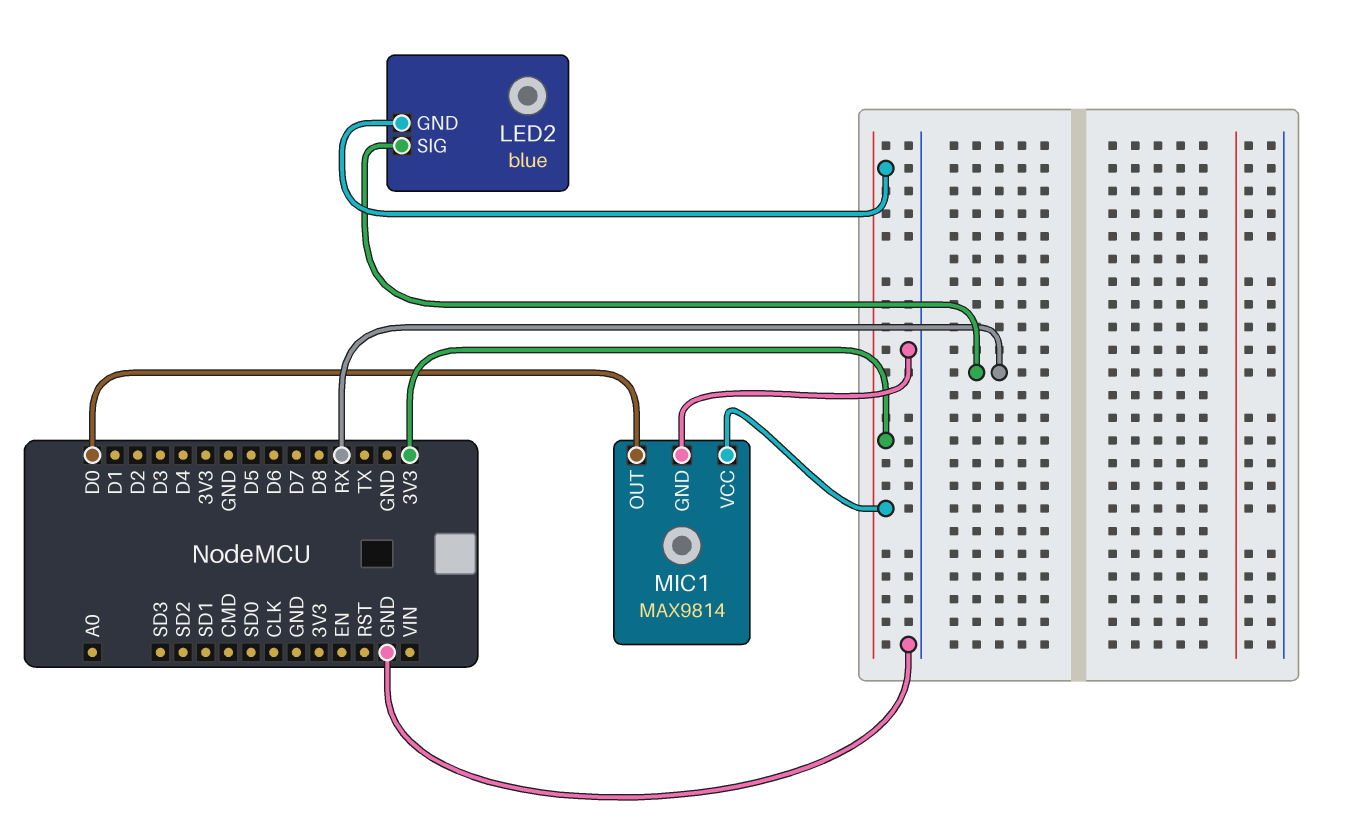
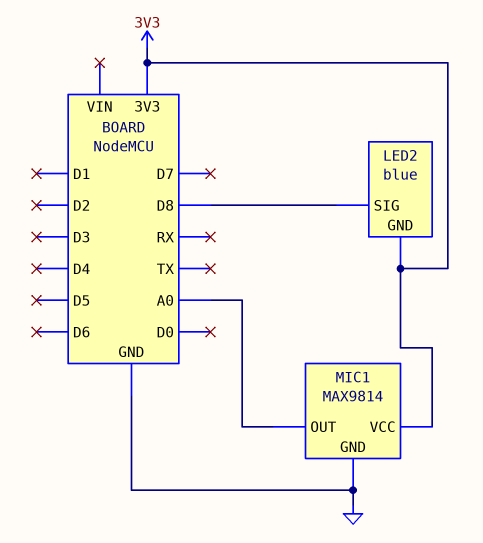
LED2 pin SIG: RX -> D8
MIC1 pin OUT: D0 -> A0

